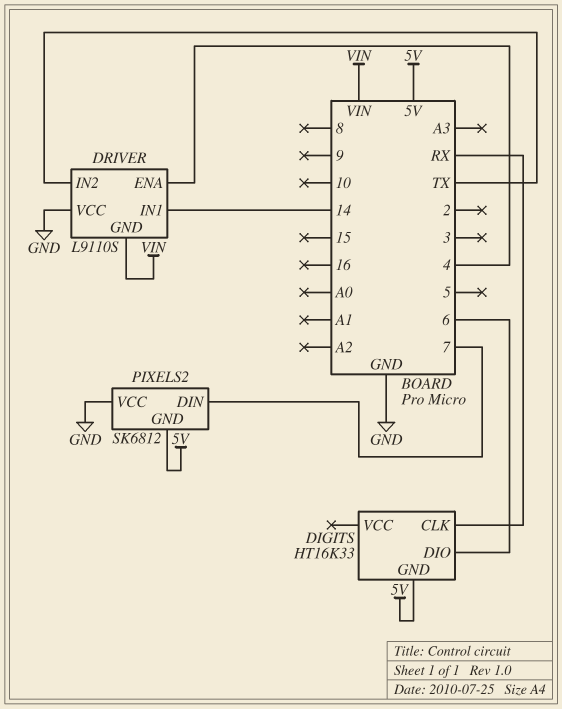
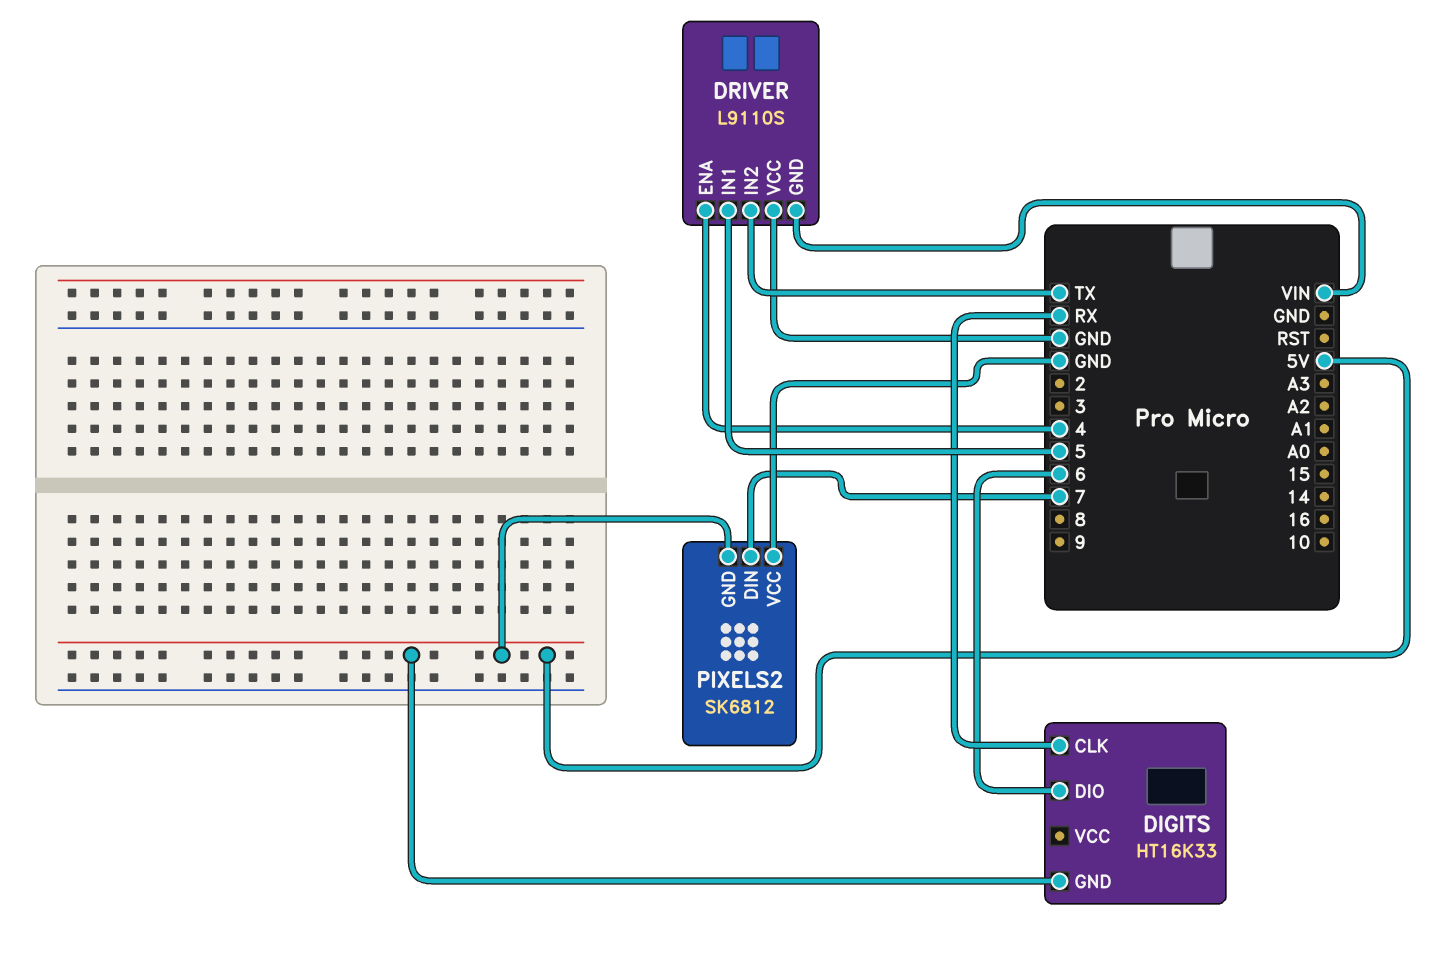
DRIVER pin IN1: 14 -> 5

